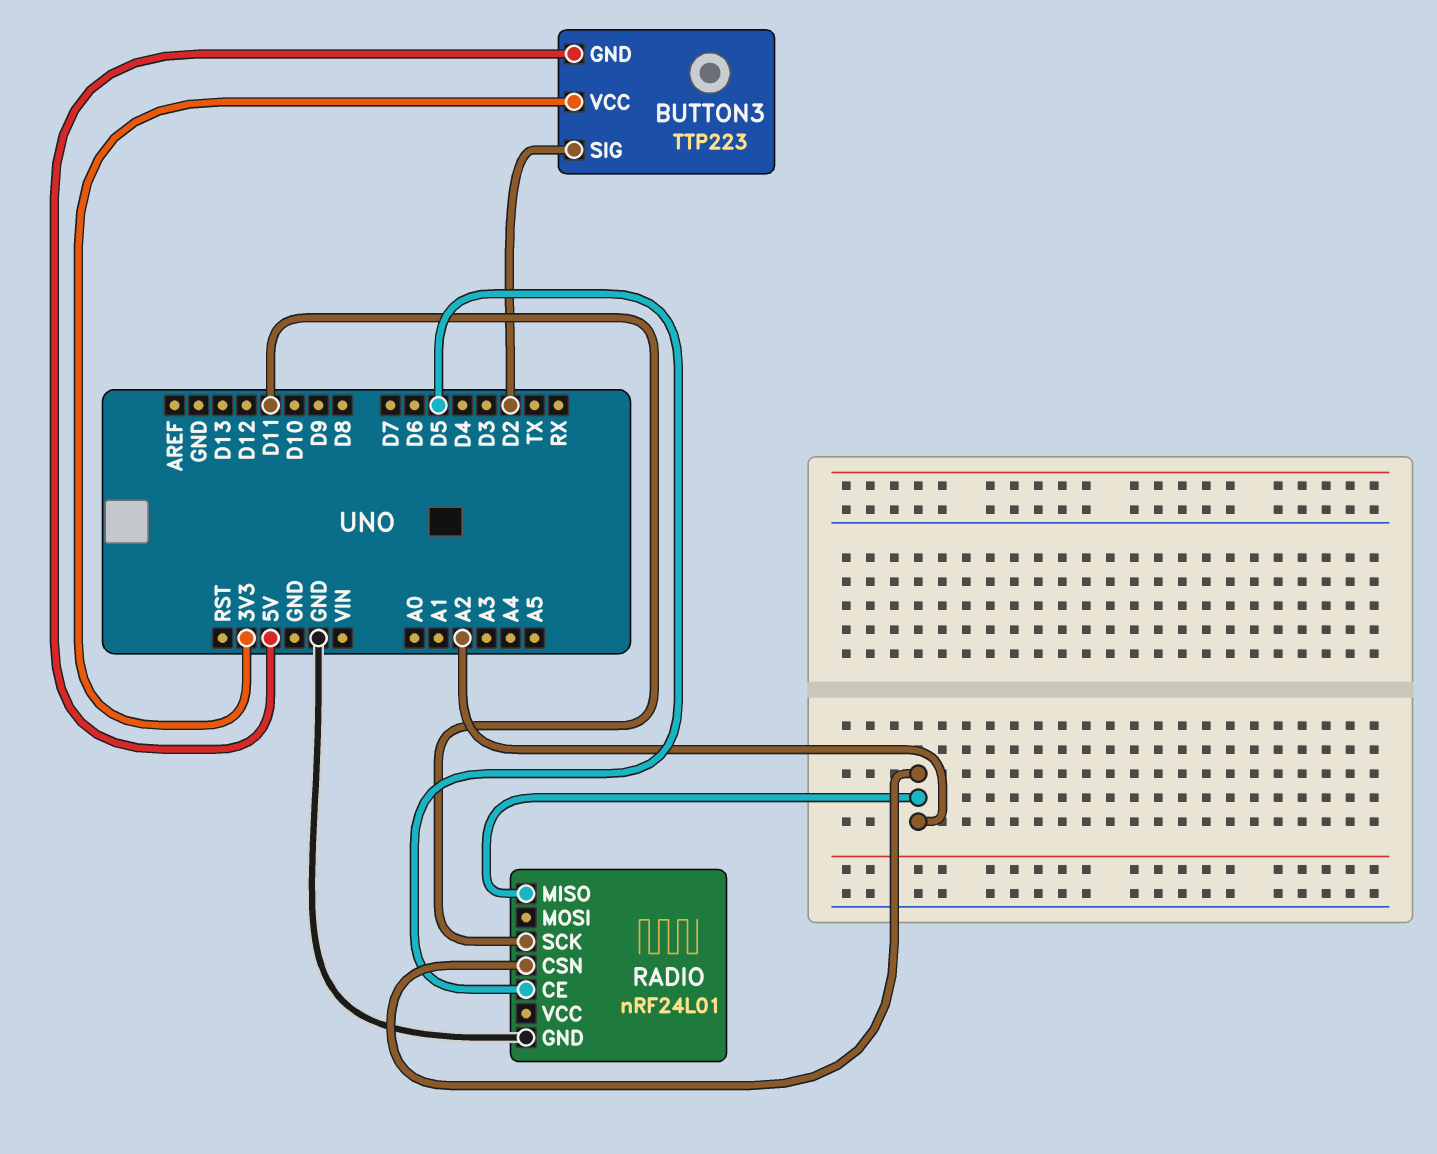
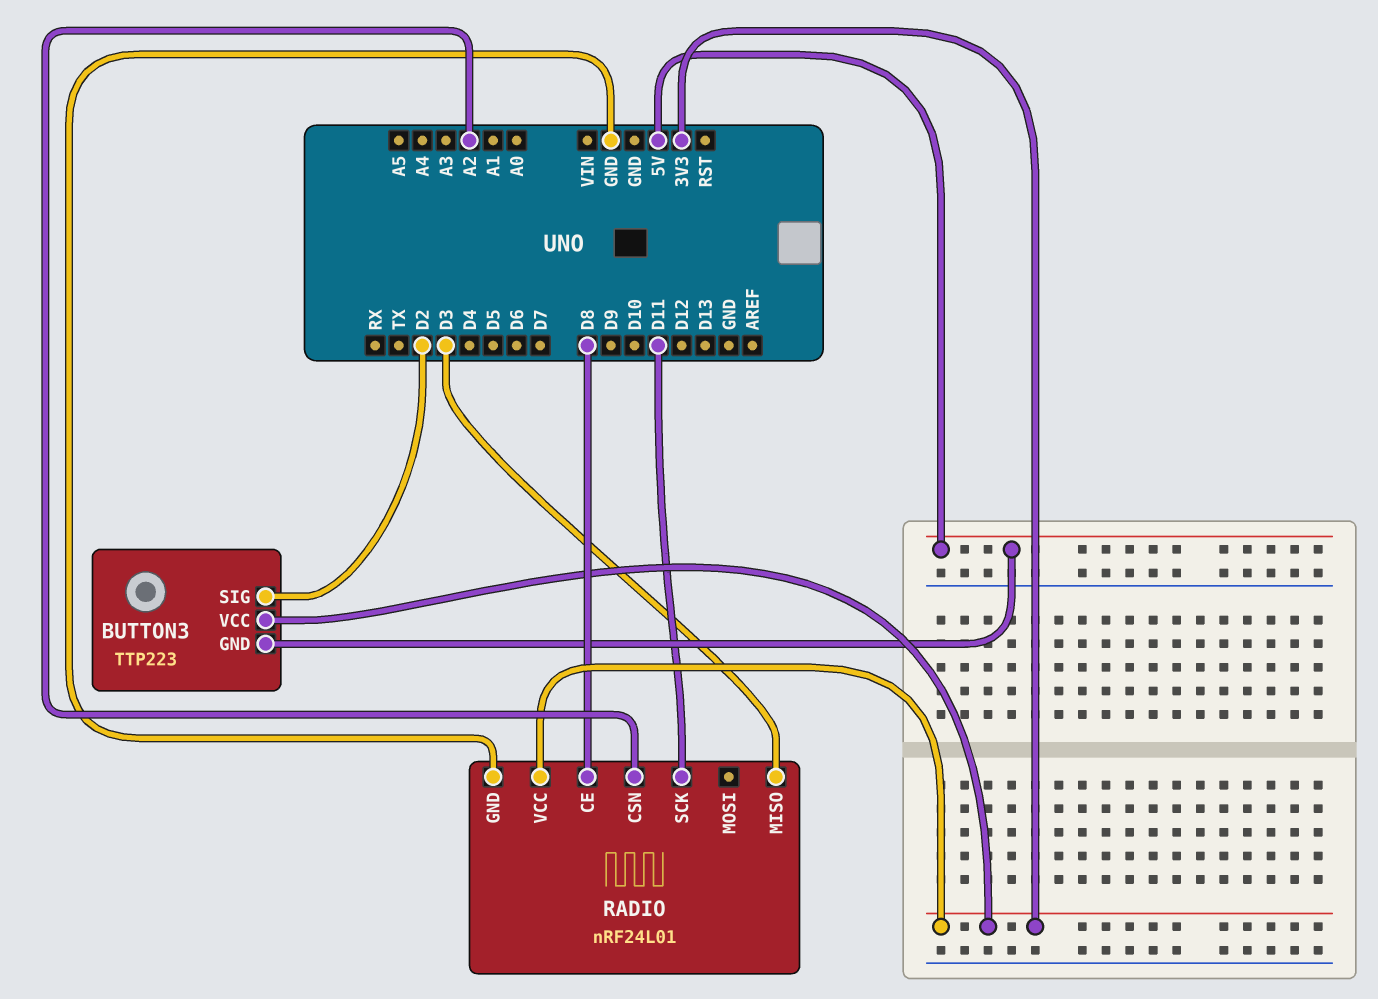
RADIO pin CE: D5 -> D8
RADIO pin MISO: A2 -> D3
RADIO pin VCC: none -> 3V3

